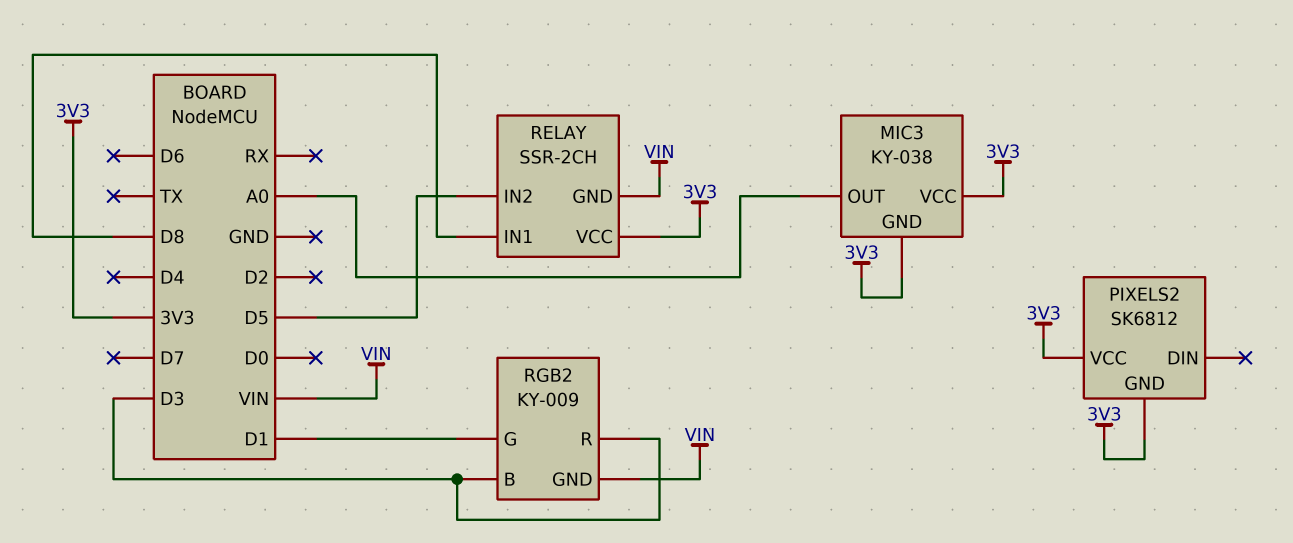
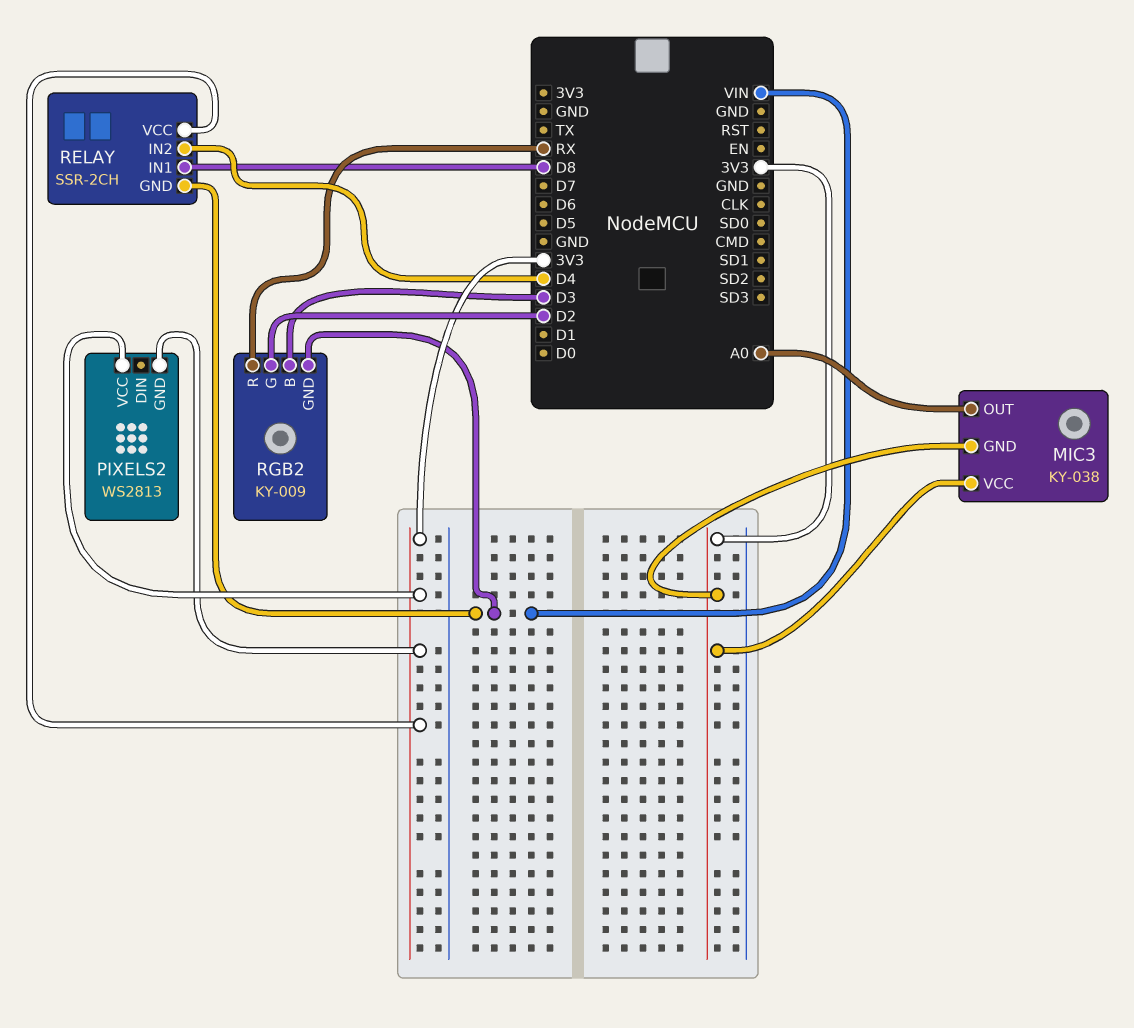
PIXELS2: SK6812 -> WS2813
RELAY pin IN2: D5 -> D4
RGB2 pin G: D1 -> D2
RGB2 pin R: D3 -> RX

